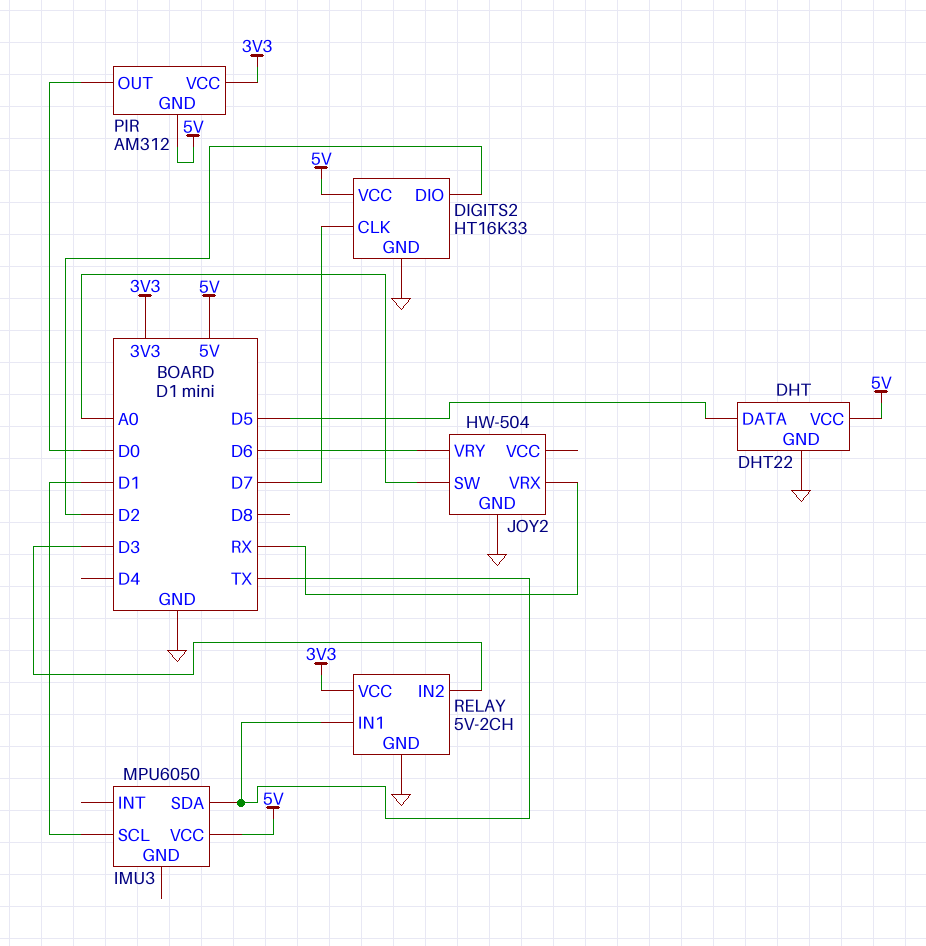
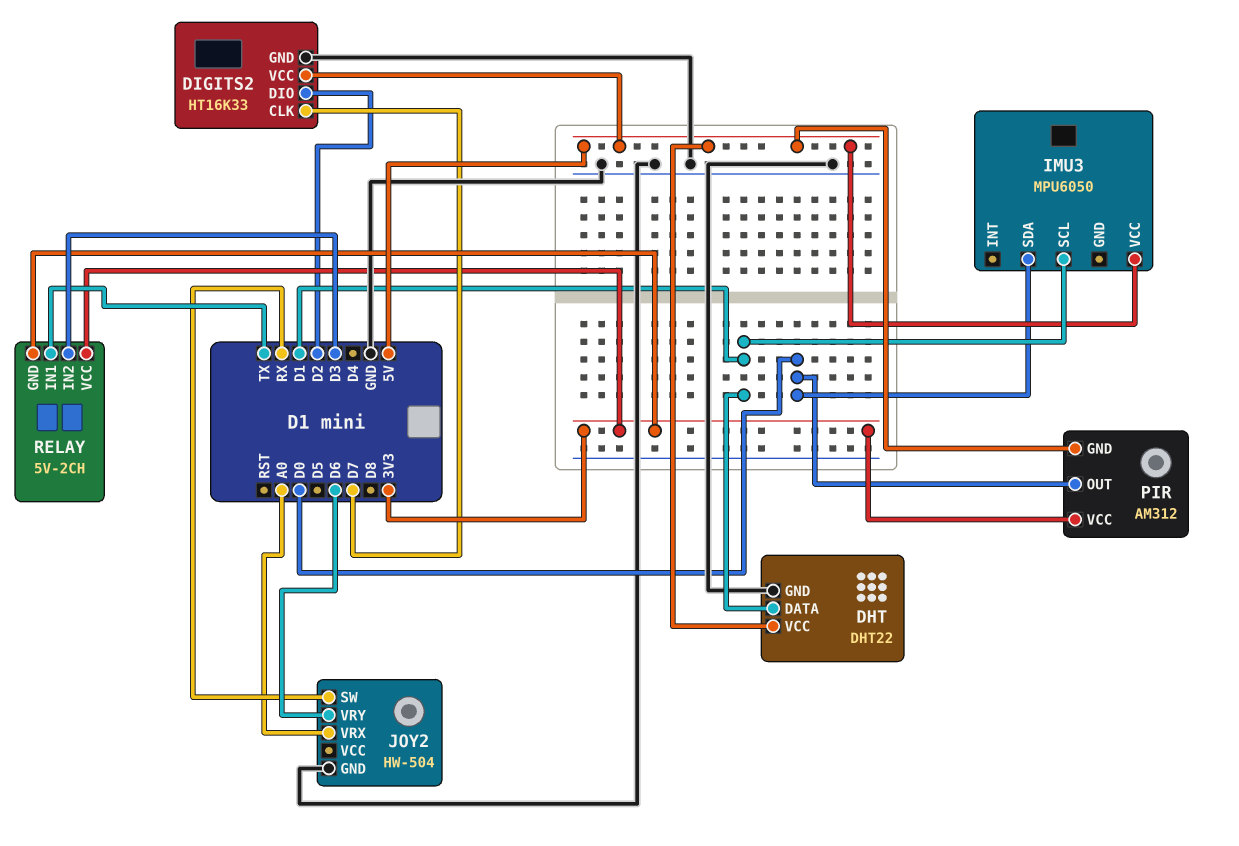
DHT pin DATA: D5 -> D1
IMU3 pin SDA: TX -> D0
JOY2 pin SW: A0 -> RX
JOY2 pin VRX: RX -> A0
RELAY pin GND: GND -> 3V3

